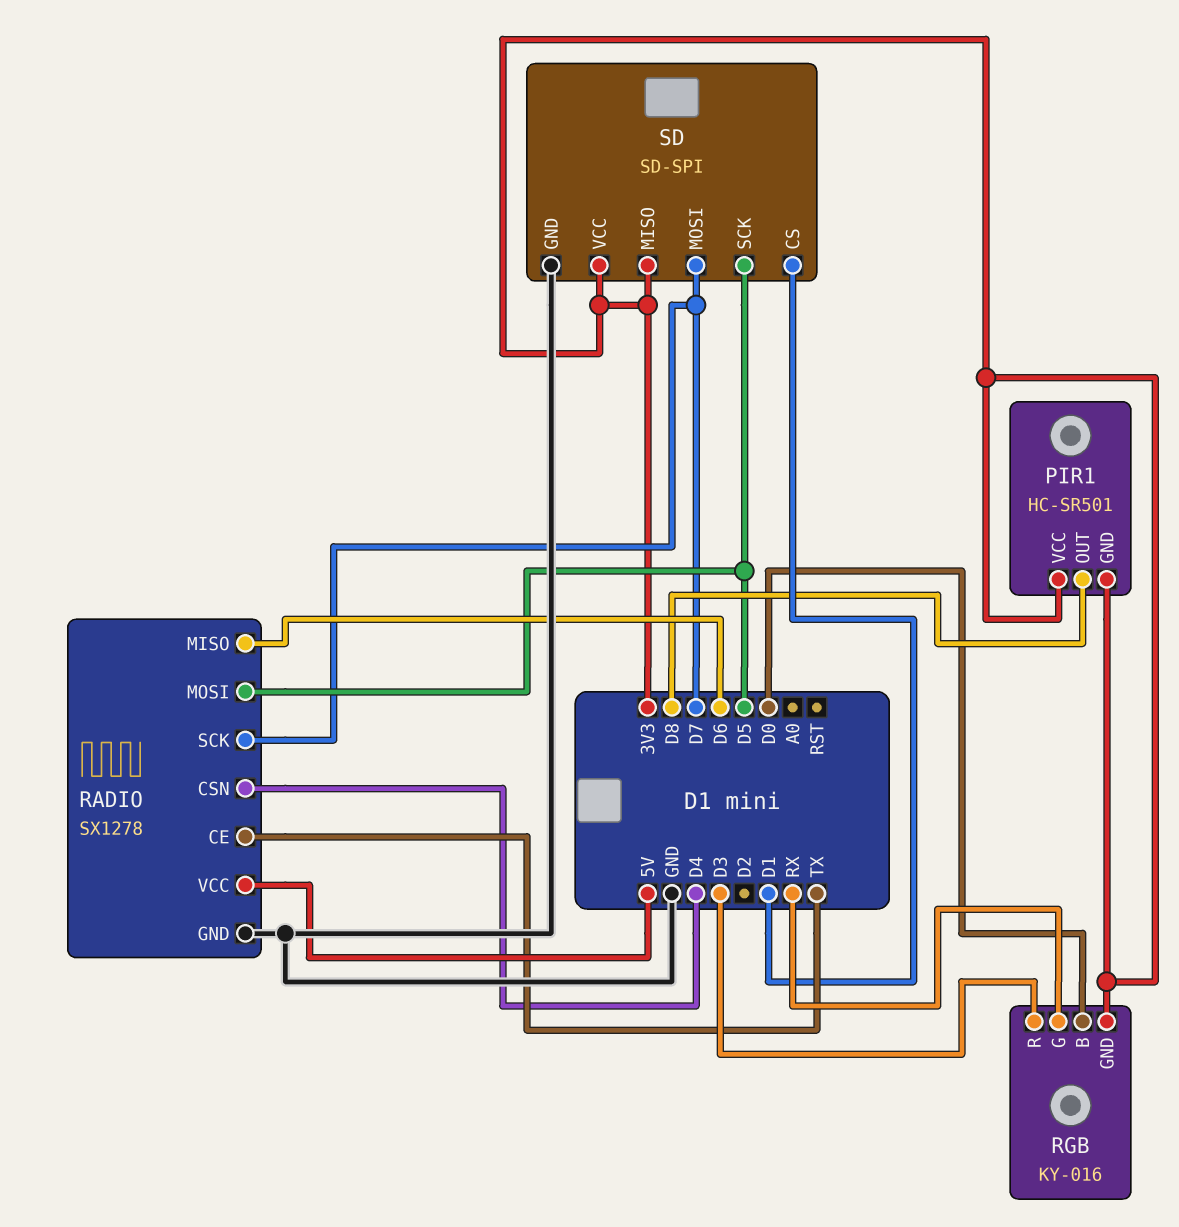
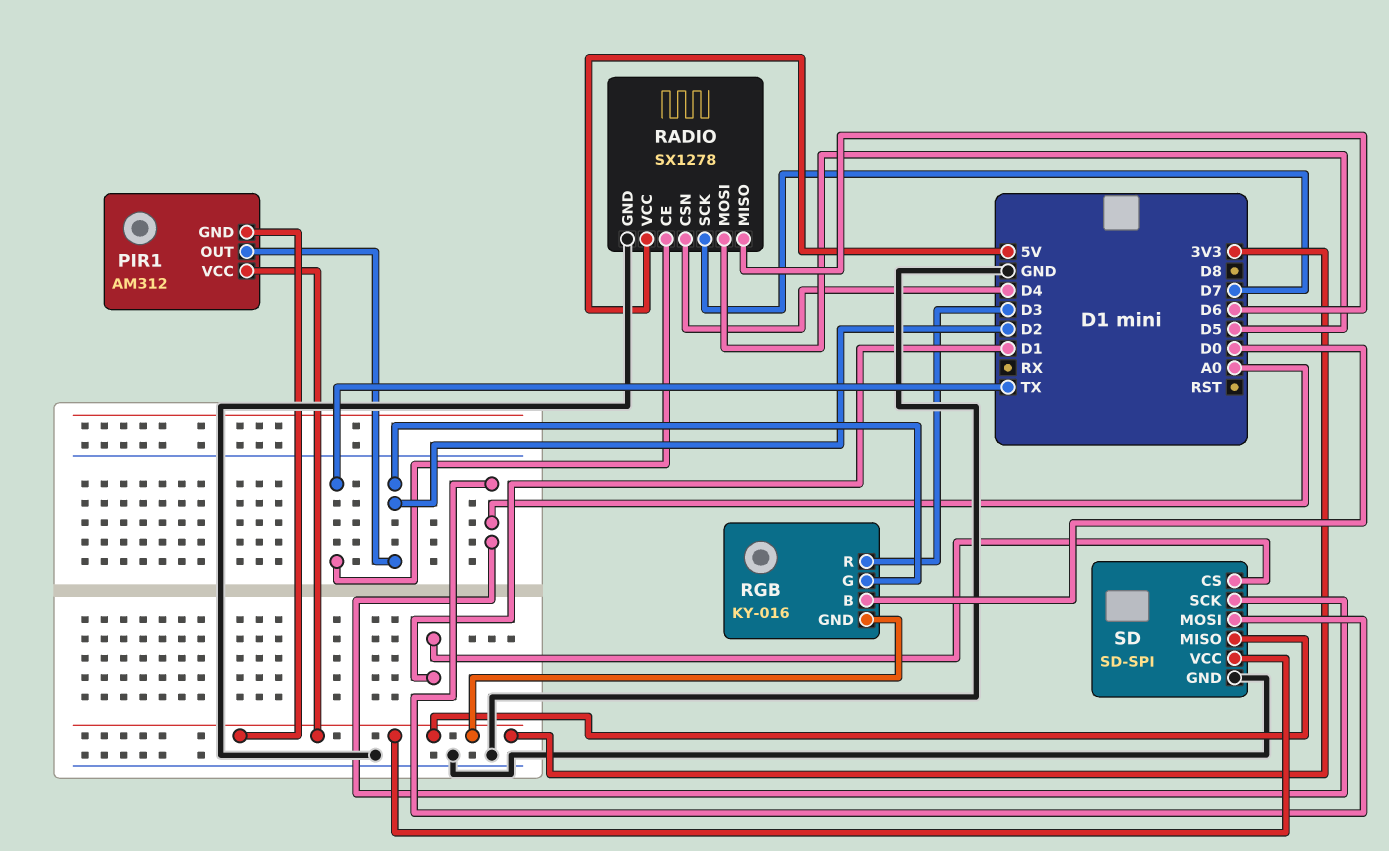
PIR1: HC-SR501 -> AM312
PIR1 pin OUT: D8 -> D2
RGB pin G: RX -> D2
SD pin MOSI: D7 -> A0
SD pin SCK: D5 -> A0

